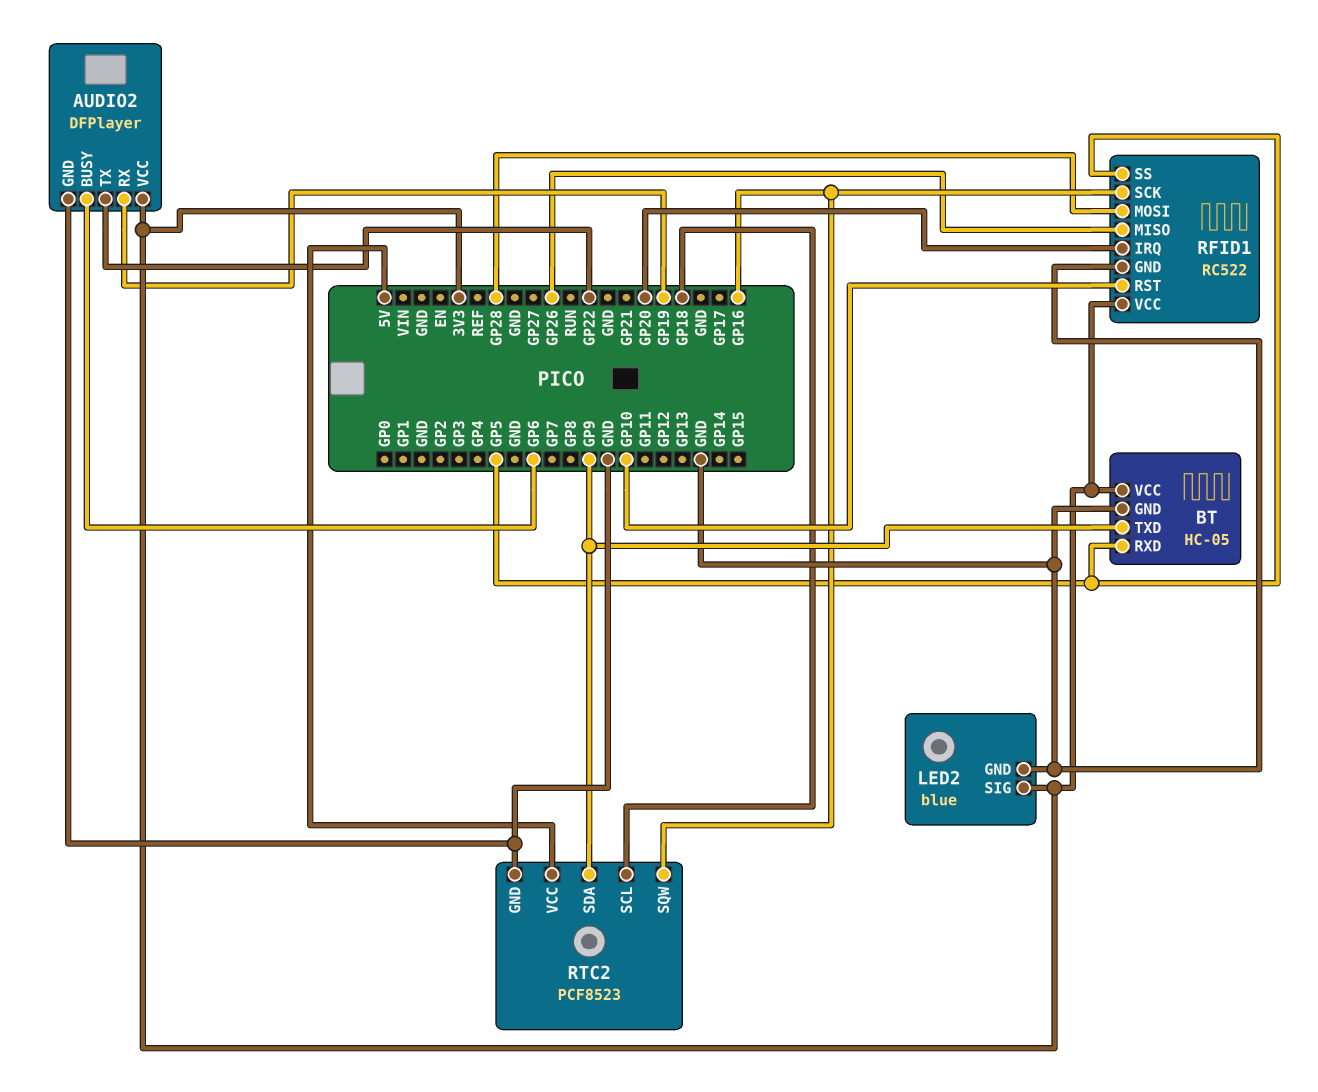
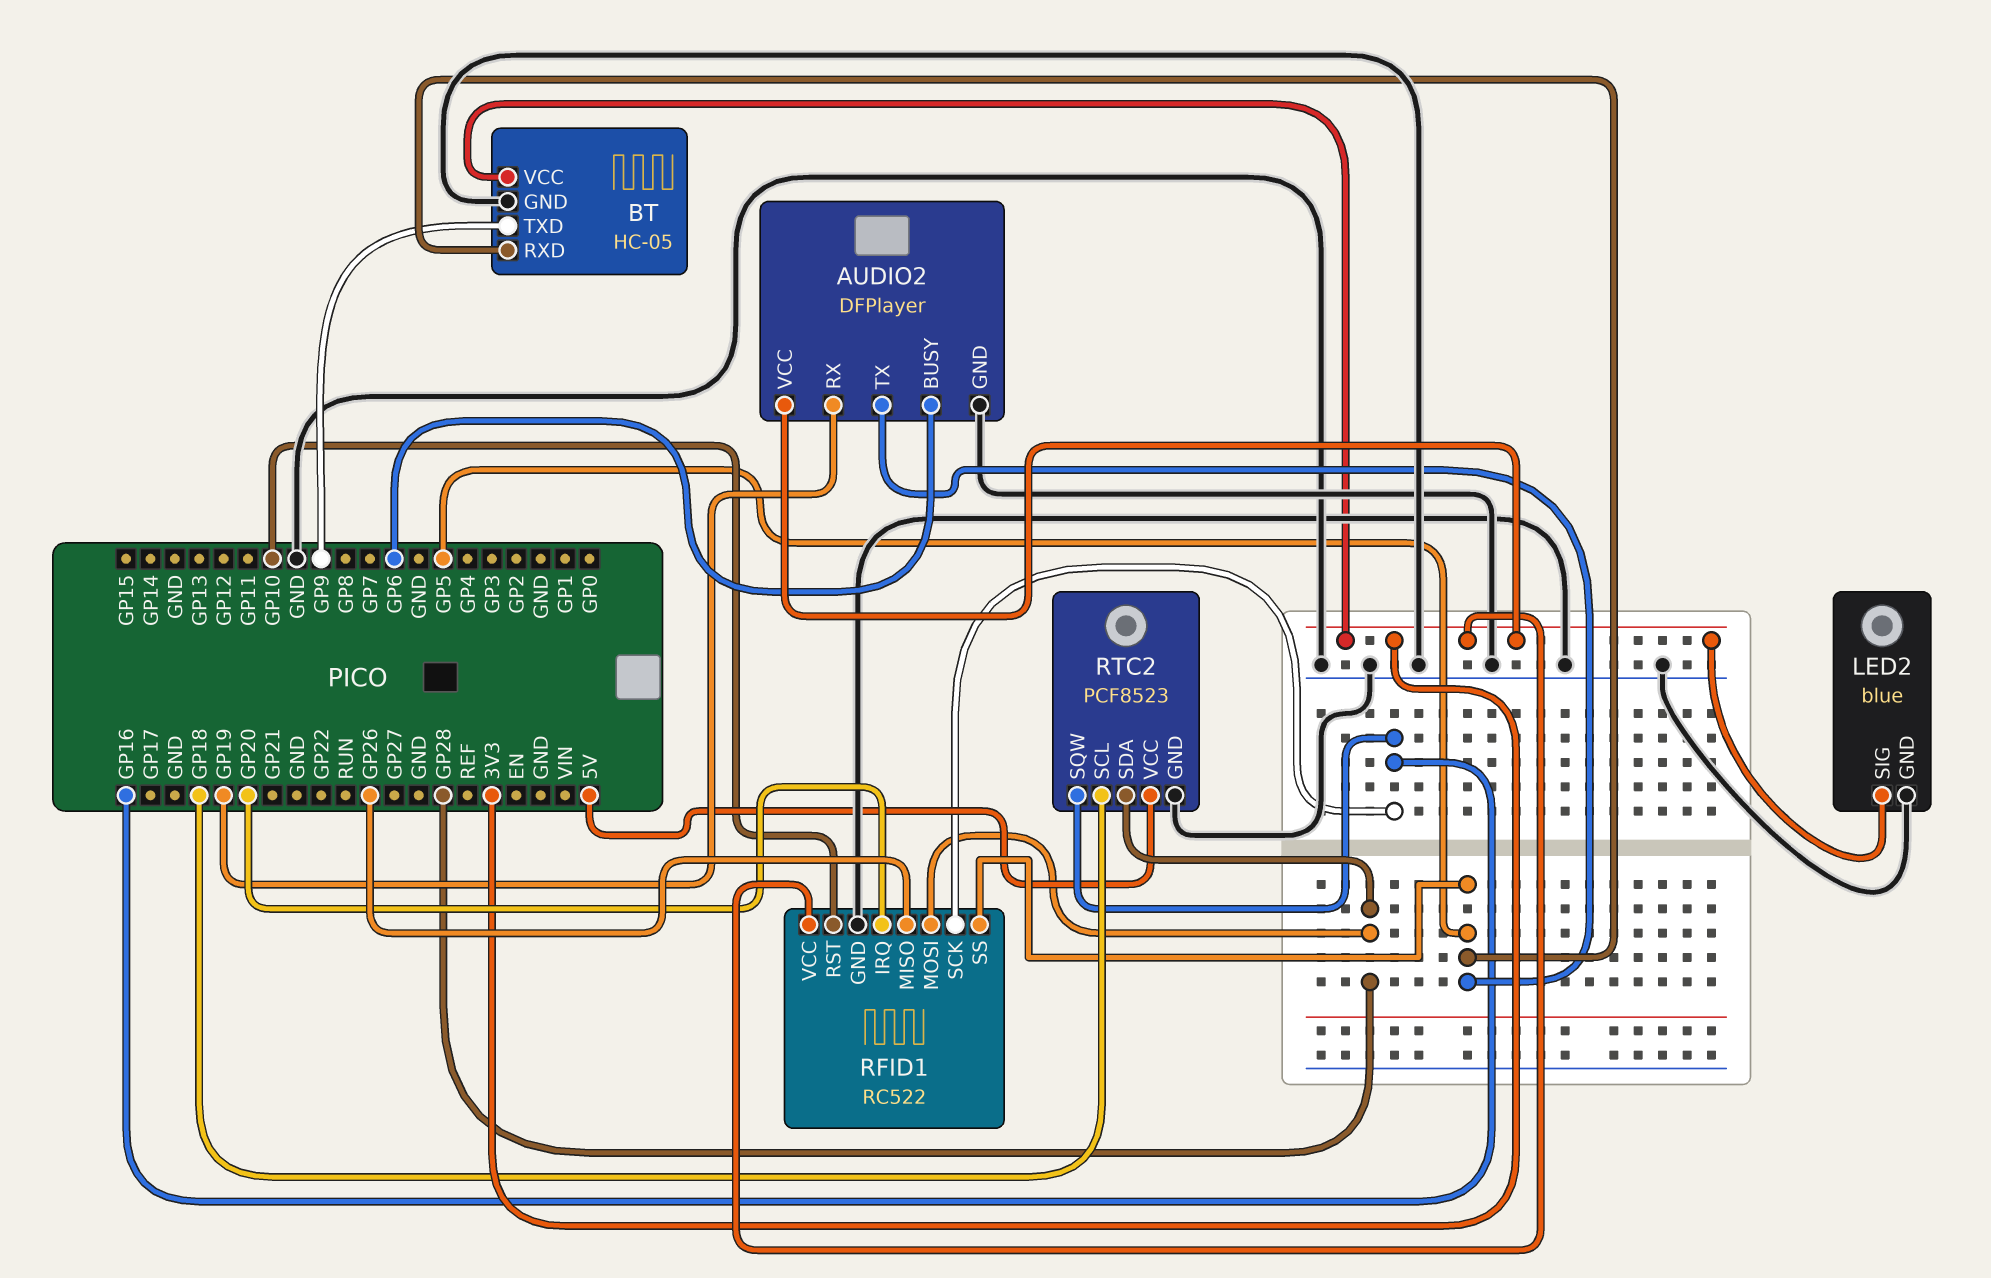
AUDIO2 pin TX: GP22 -> GP5
RTC2 pin SDA: GP9 -> GP28

